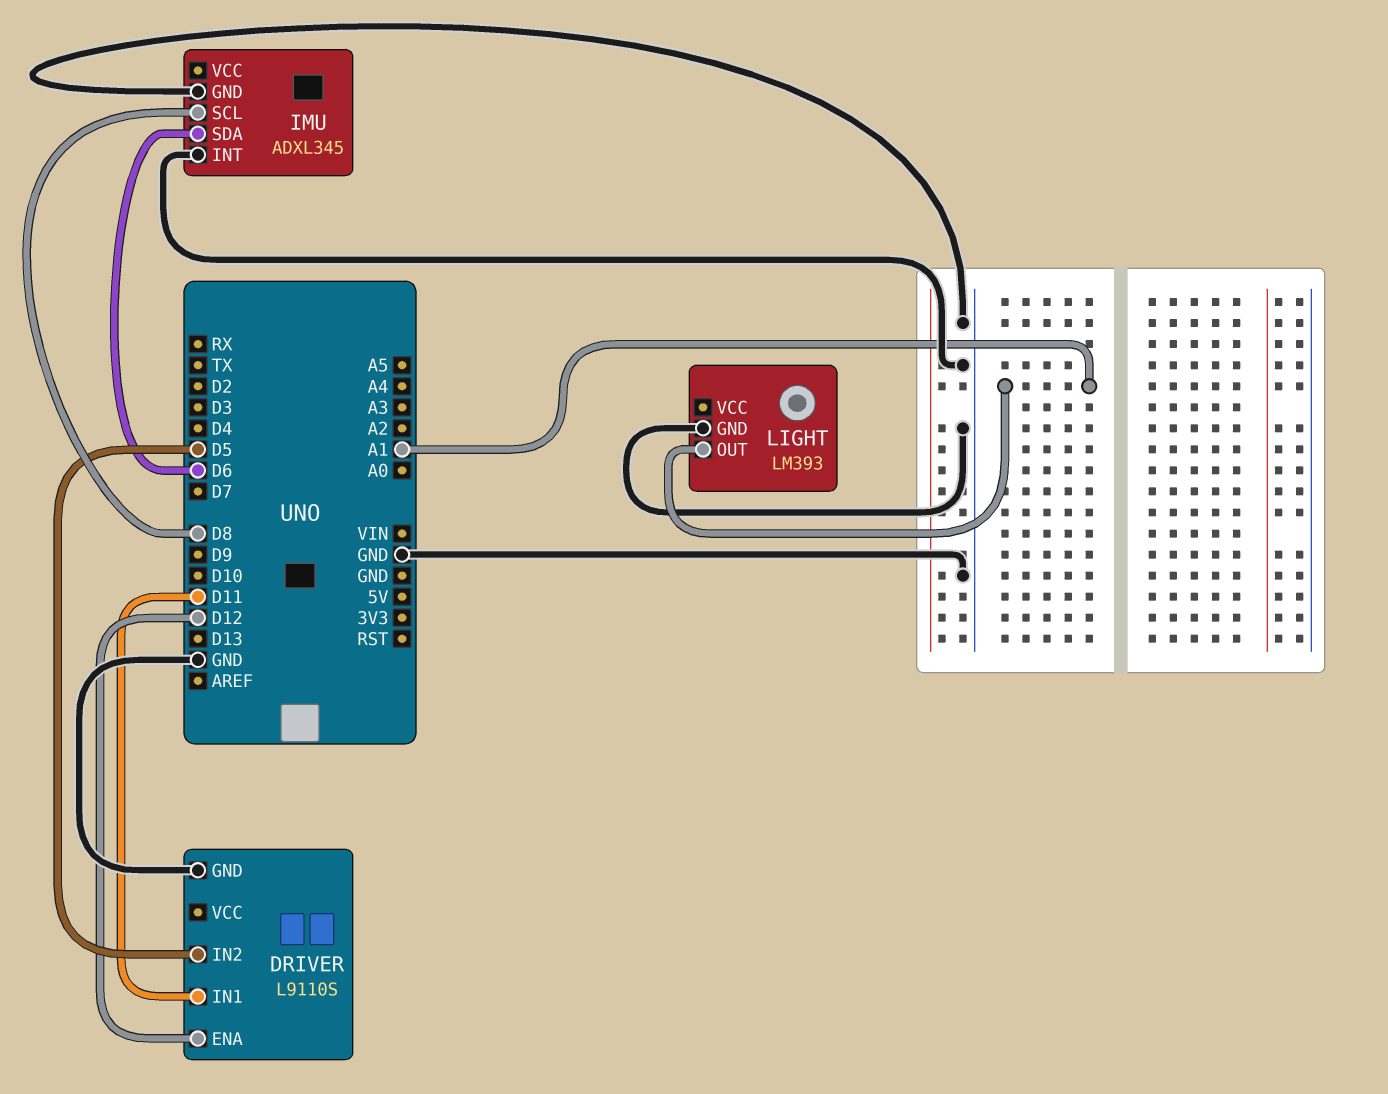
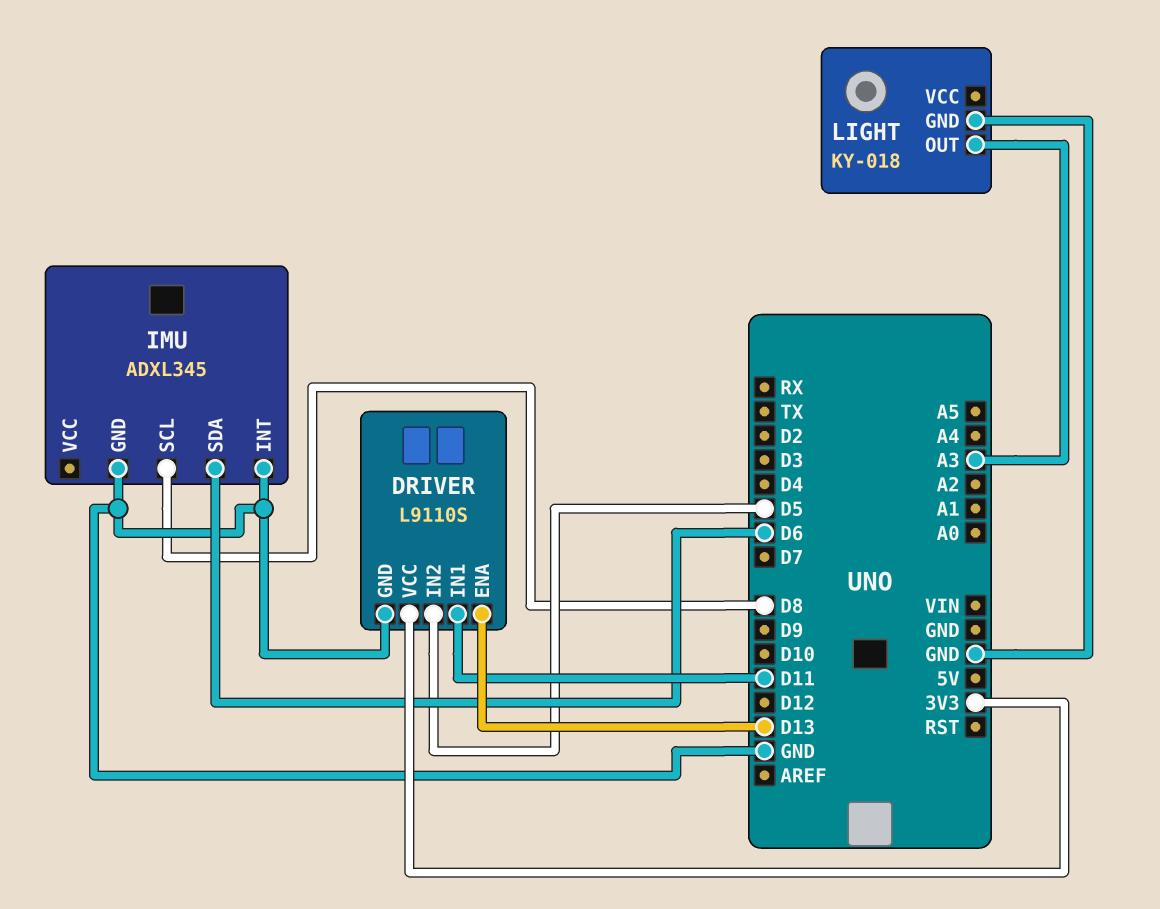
DRIVER pin ENA: D12 -> D13
DRIVER pin VCC: none -> 3V3
LIGHT: LM393 -> KY-018
LIGHT pin OUT: A1 -> A3

